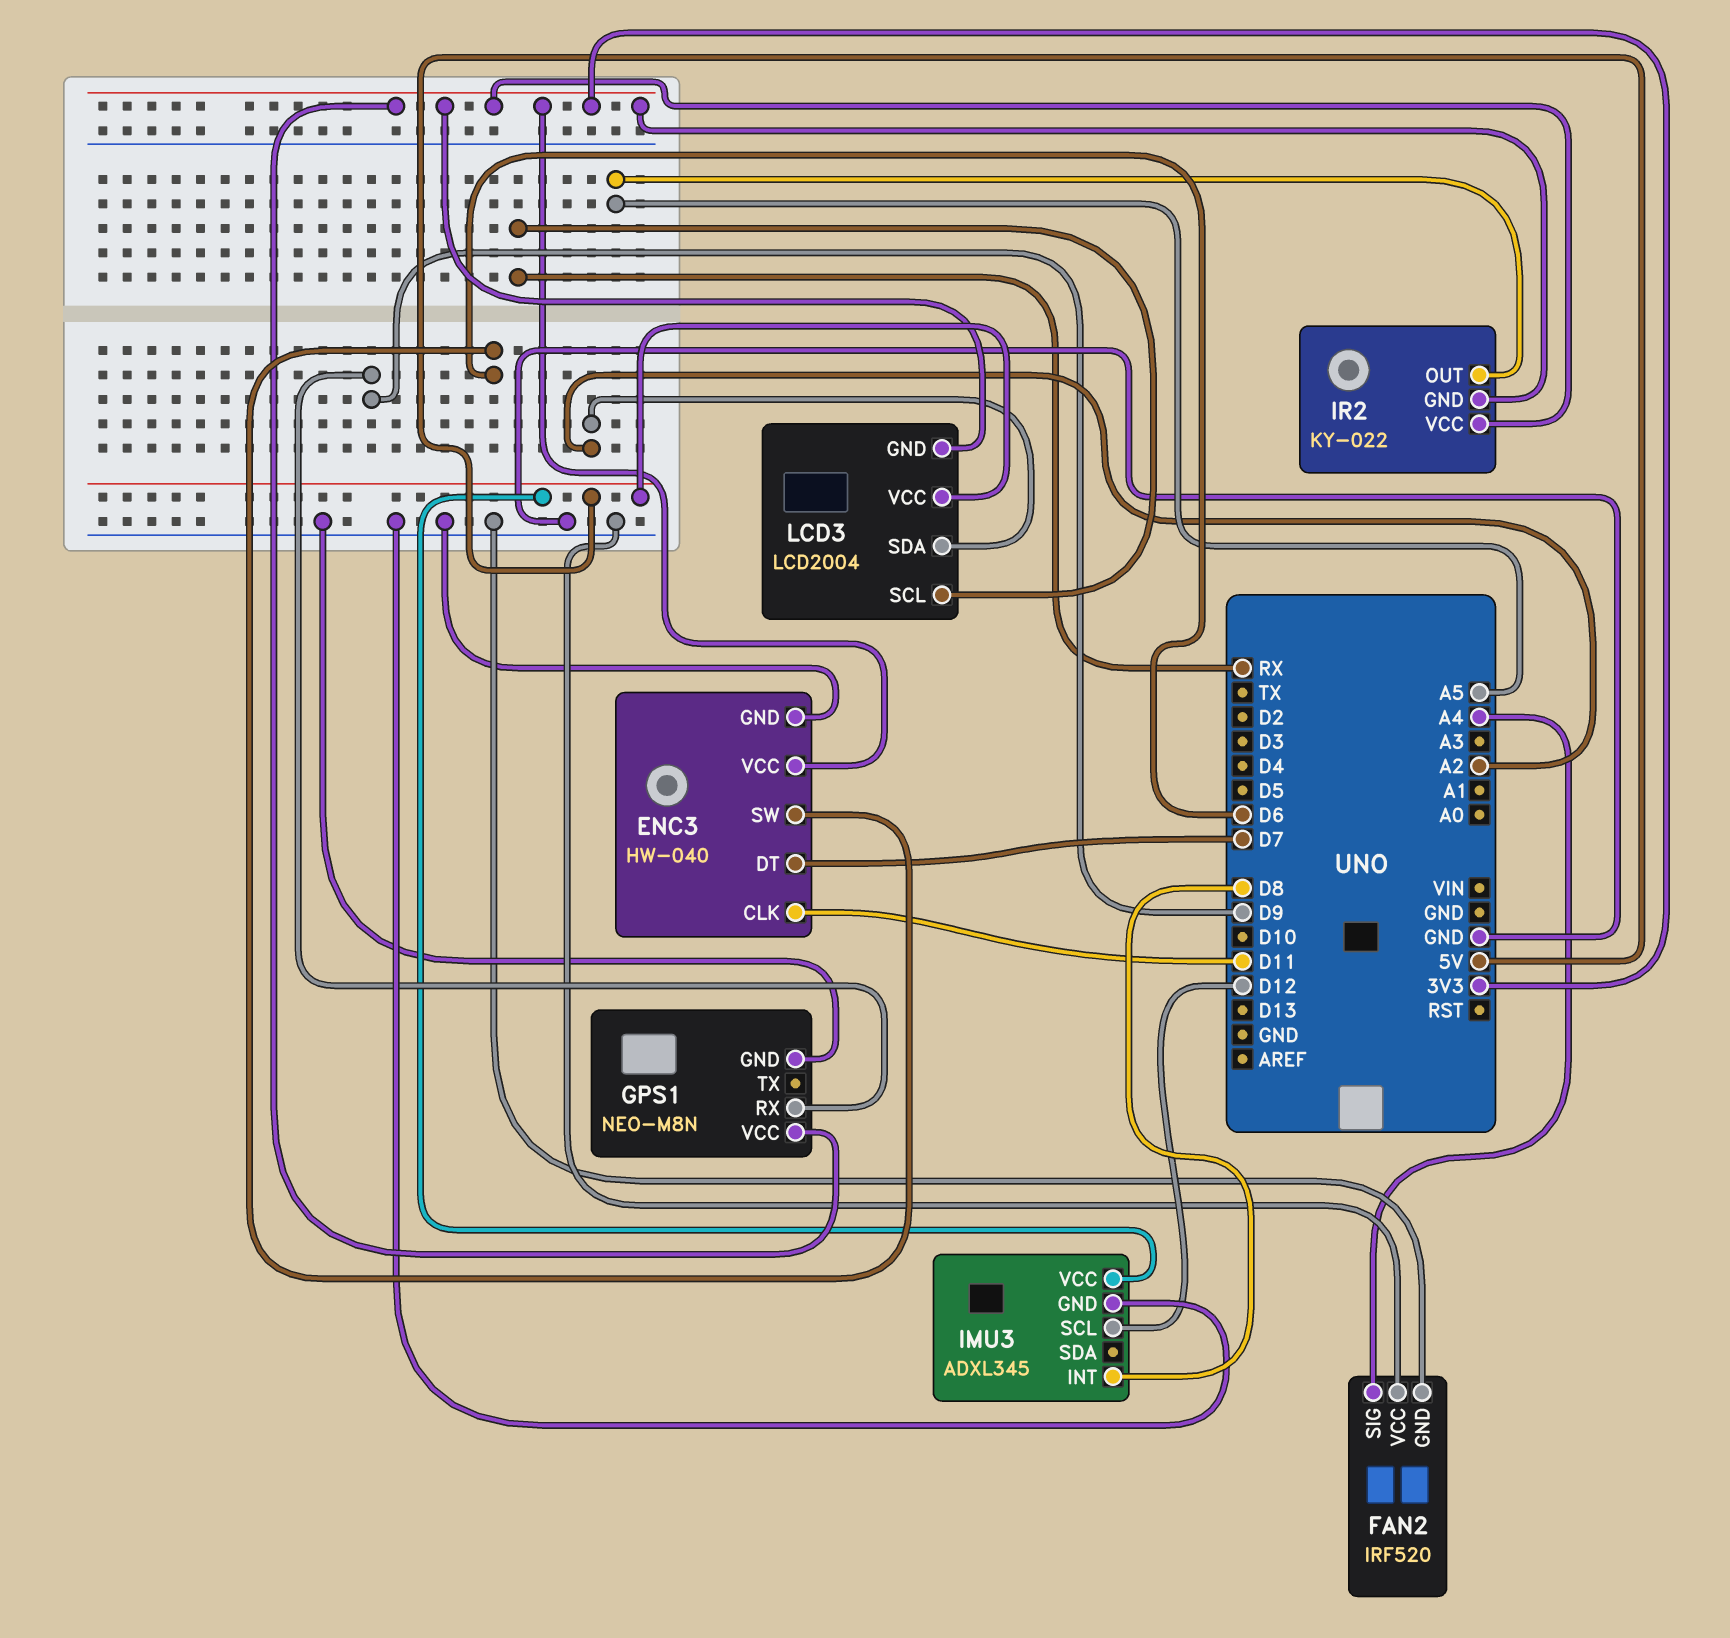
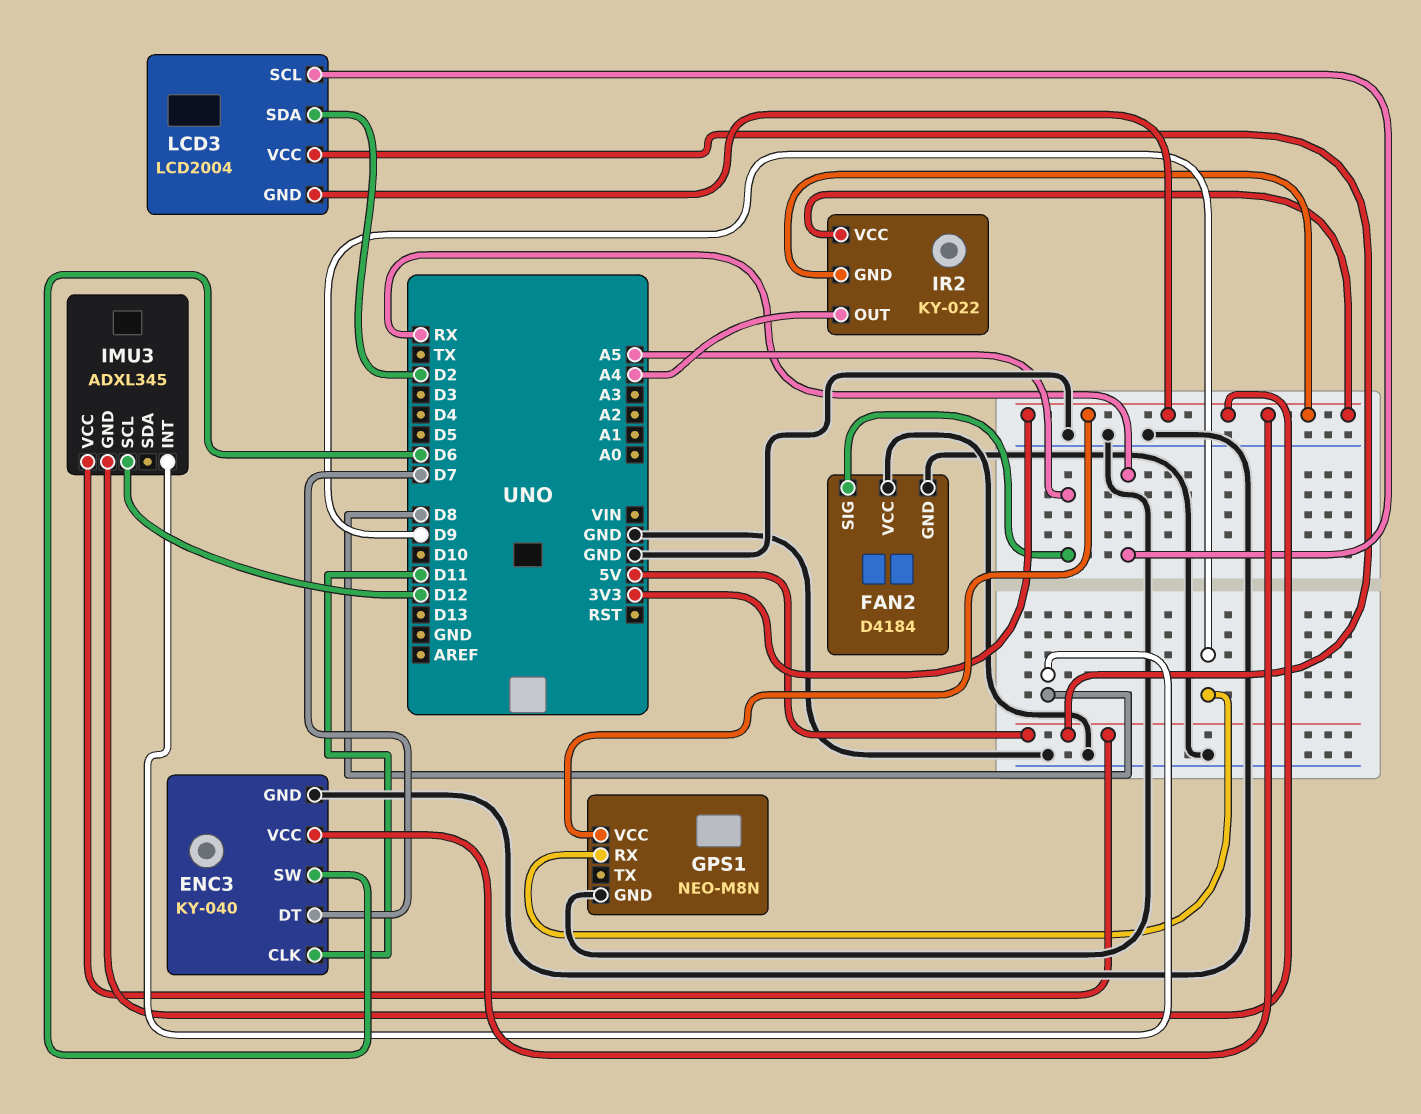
ENC3: HW-040 -> KY-040
FAN2: IRF520 -> D4184
FAN2 pin SIG: A4 -> A5
IMU3 pin GND: GND -> 3V3
IR2 pin OUT: A5 -> A4
LCD3 pin SDA: A2 -> D2

